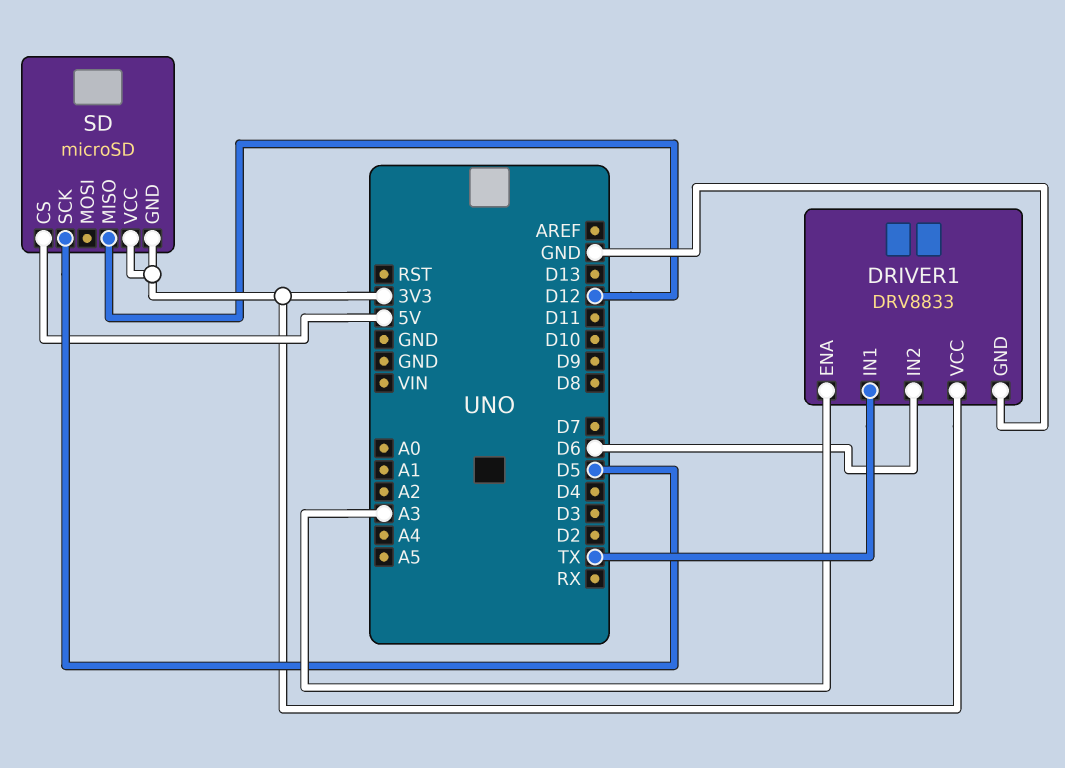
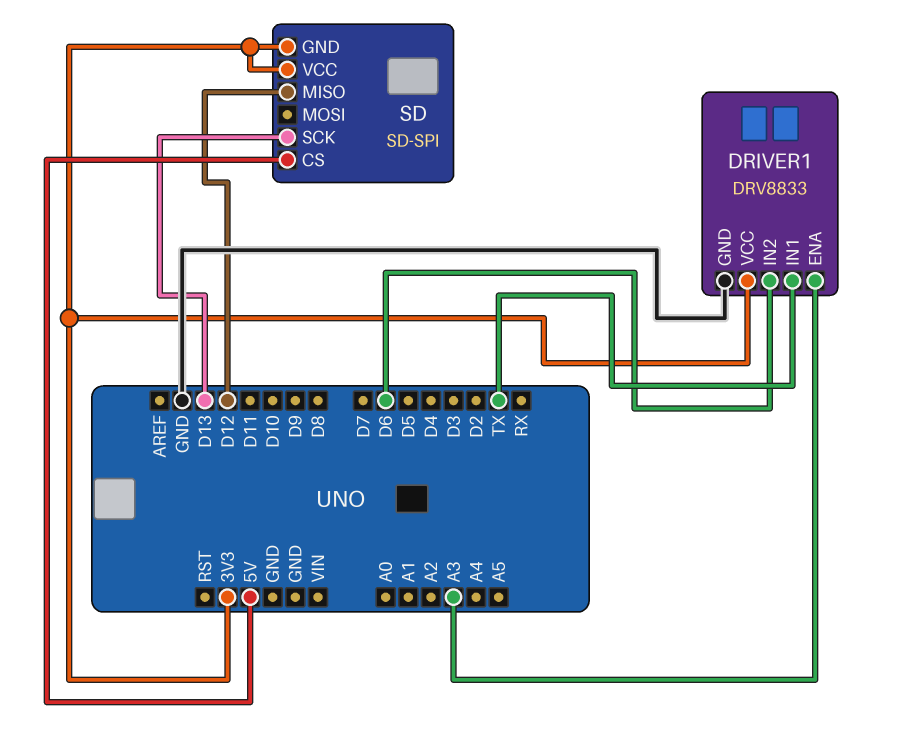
SD: microSD -> SD-SPI
SD pin SCK: D5 -> D13

